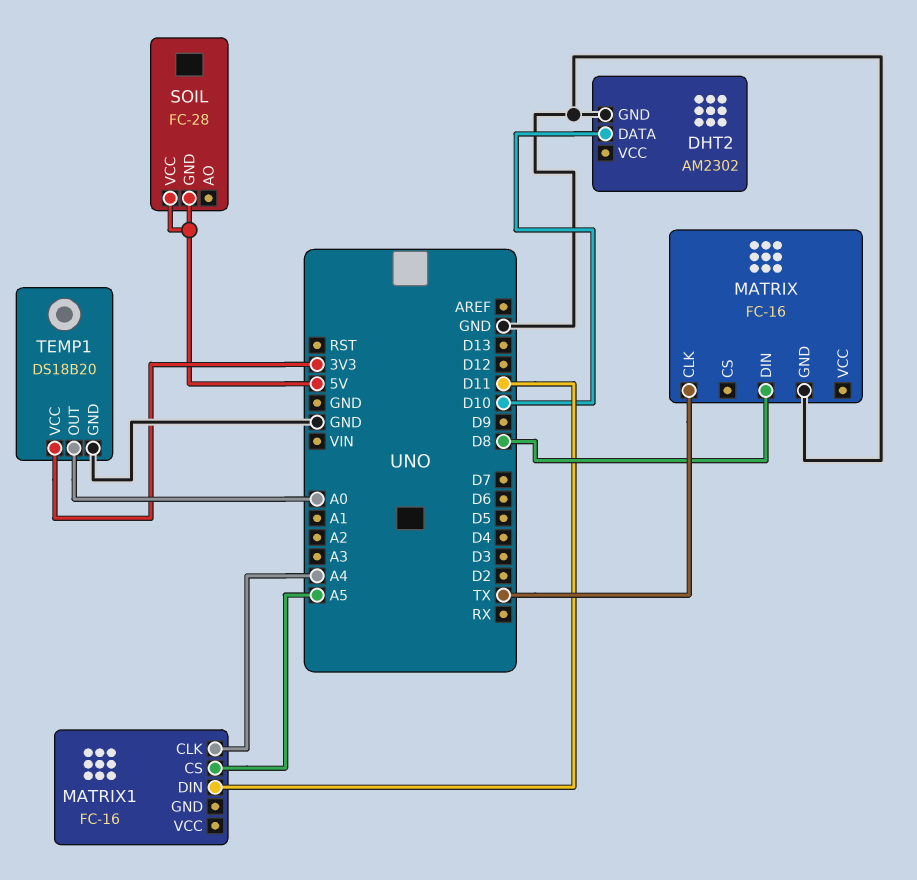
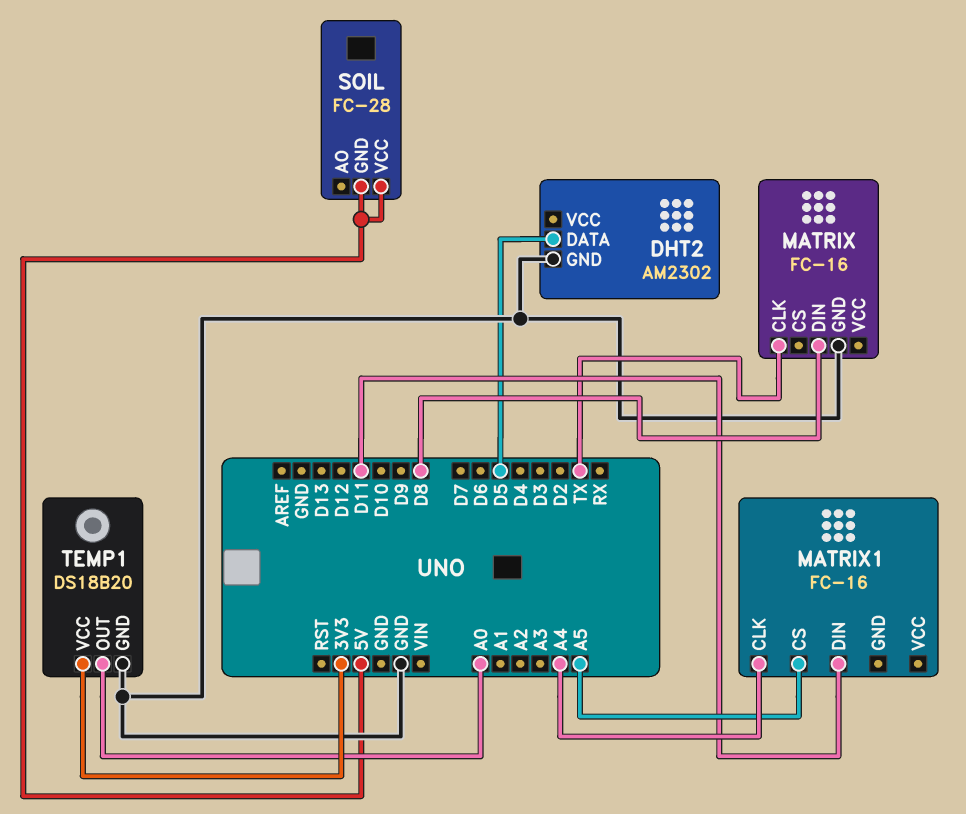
DHT2 pin DATA: D10 -> D5

